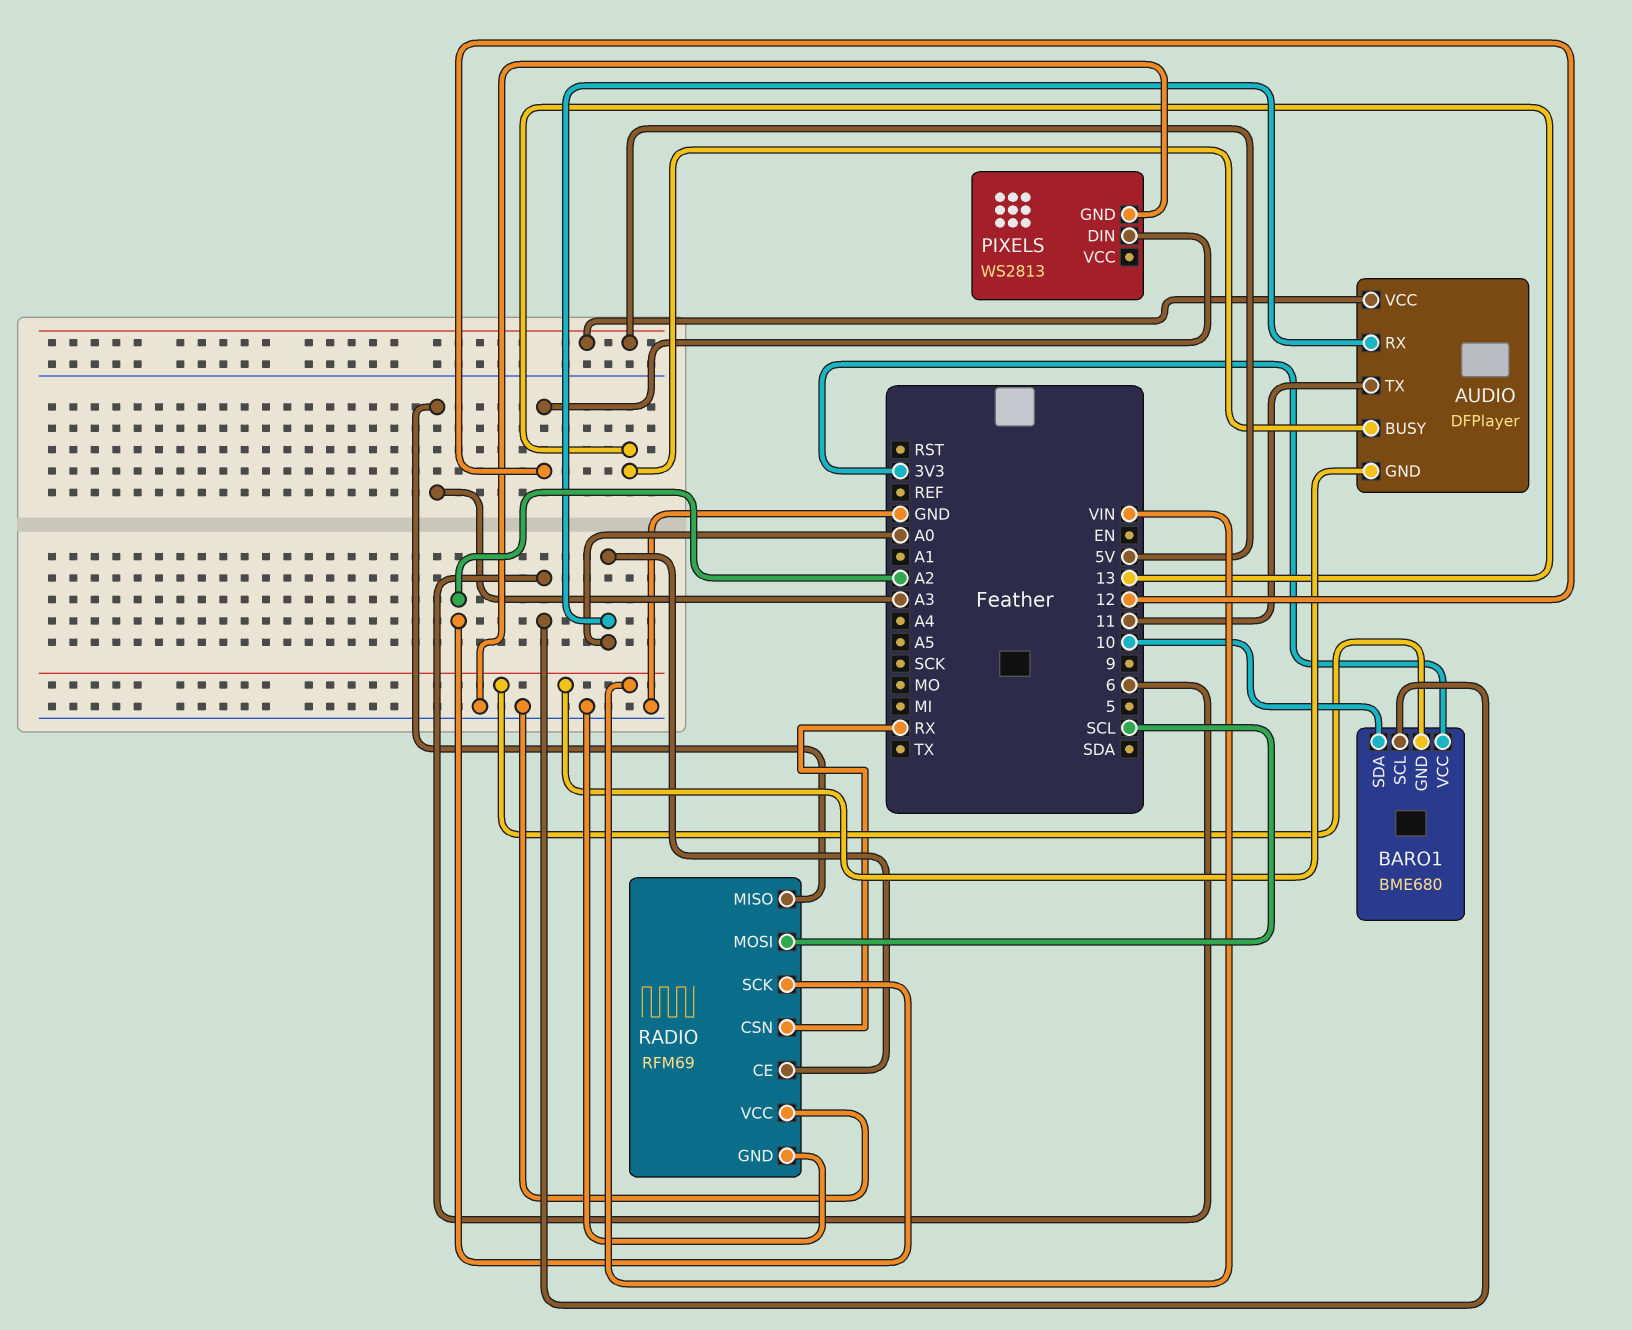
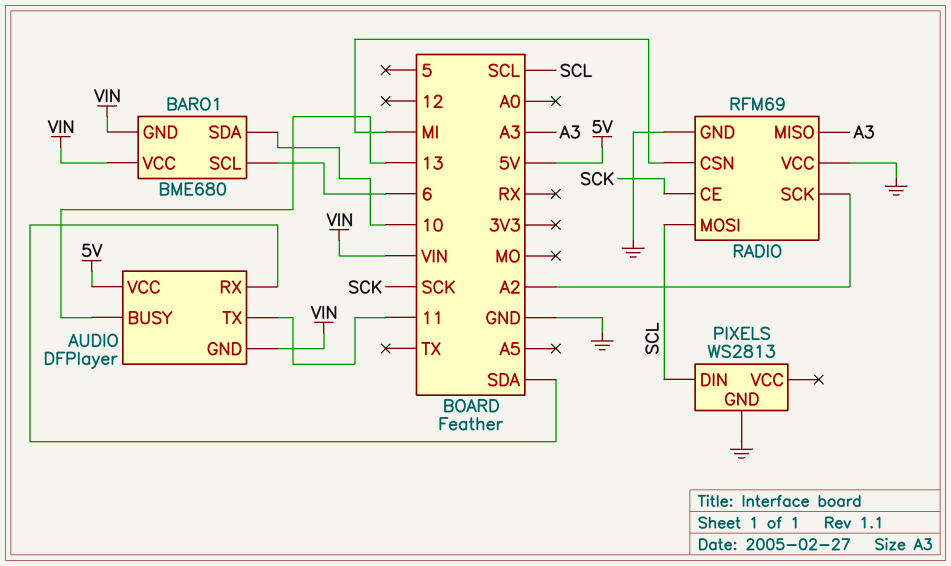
AUDIO pin RX: A0 -> SDA
BARO1 pin VCC: 3V3 -> VIN
PIXELS pin DIN: 12 -> SCL
RADIO pin CE: A0 -> SCK
RADIO pin CSN: RX -> MI

